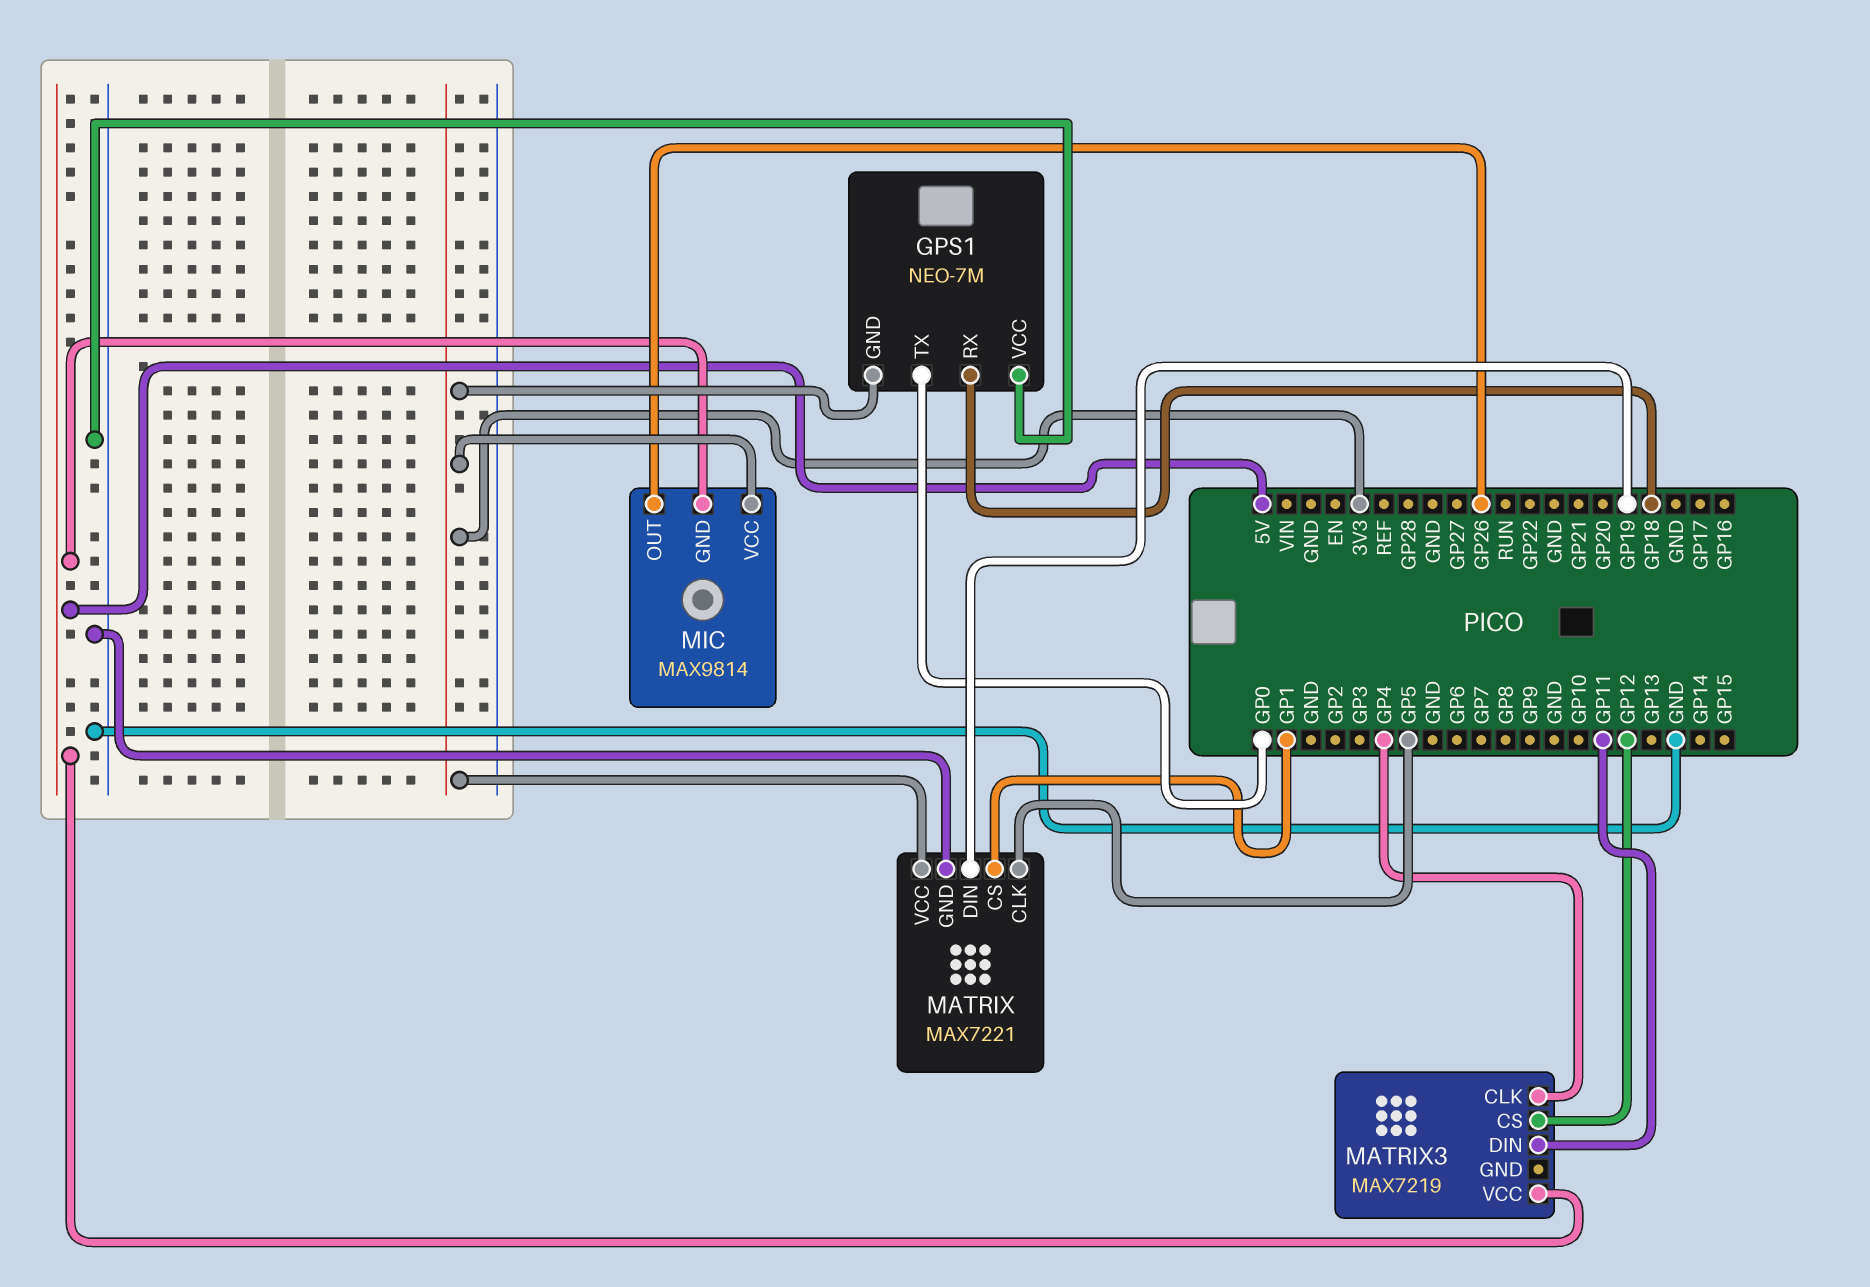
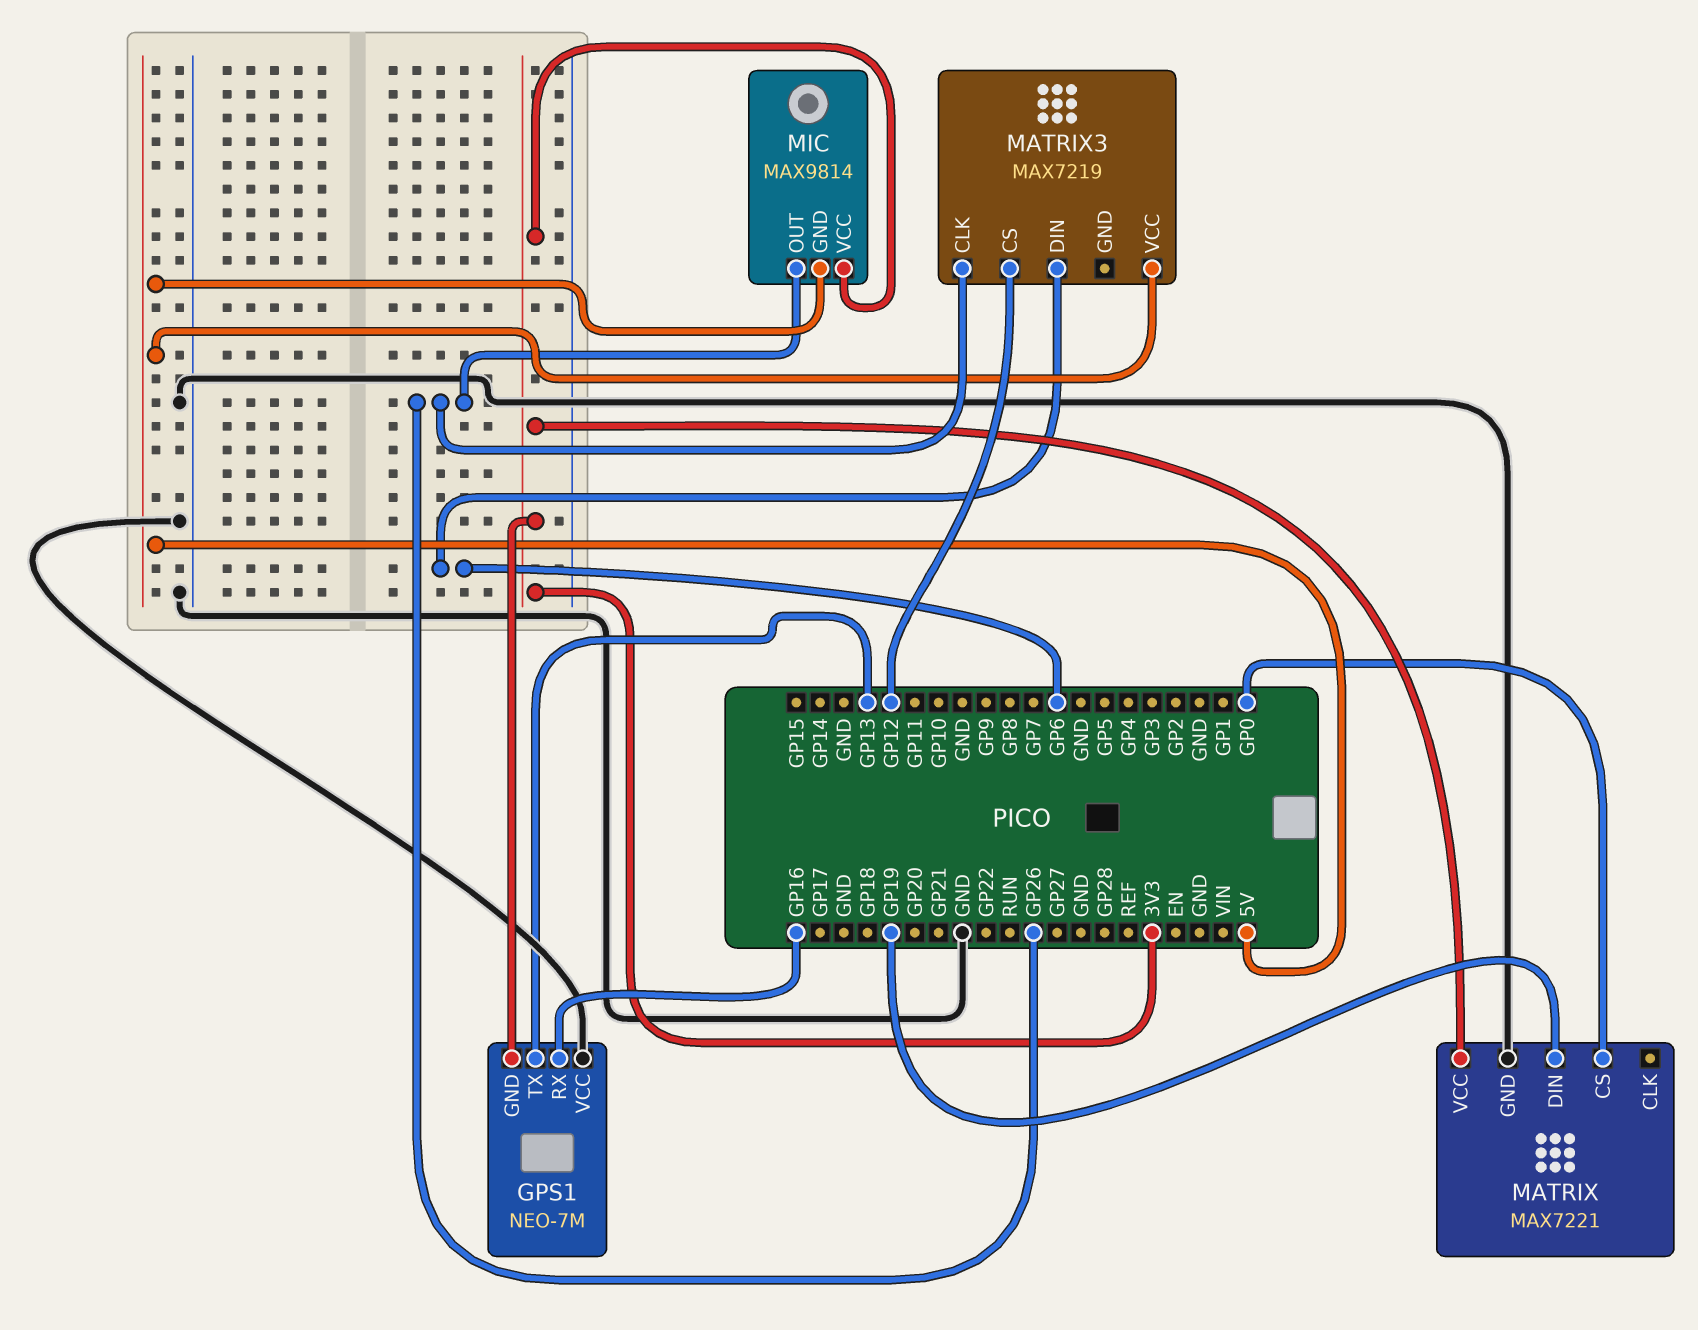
GPS1 pin RX: GP18 -> GP16
GPS1 pin TX: GP0 -> GP13
MATRIX pin CLK: GP5 -> none
MATRIX pin CS: GP1 -> GP0
MATRIX3 pin CLK: GP4 -> GP26
MATRIX3 pin DIN: GP11 -> GP6

